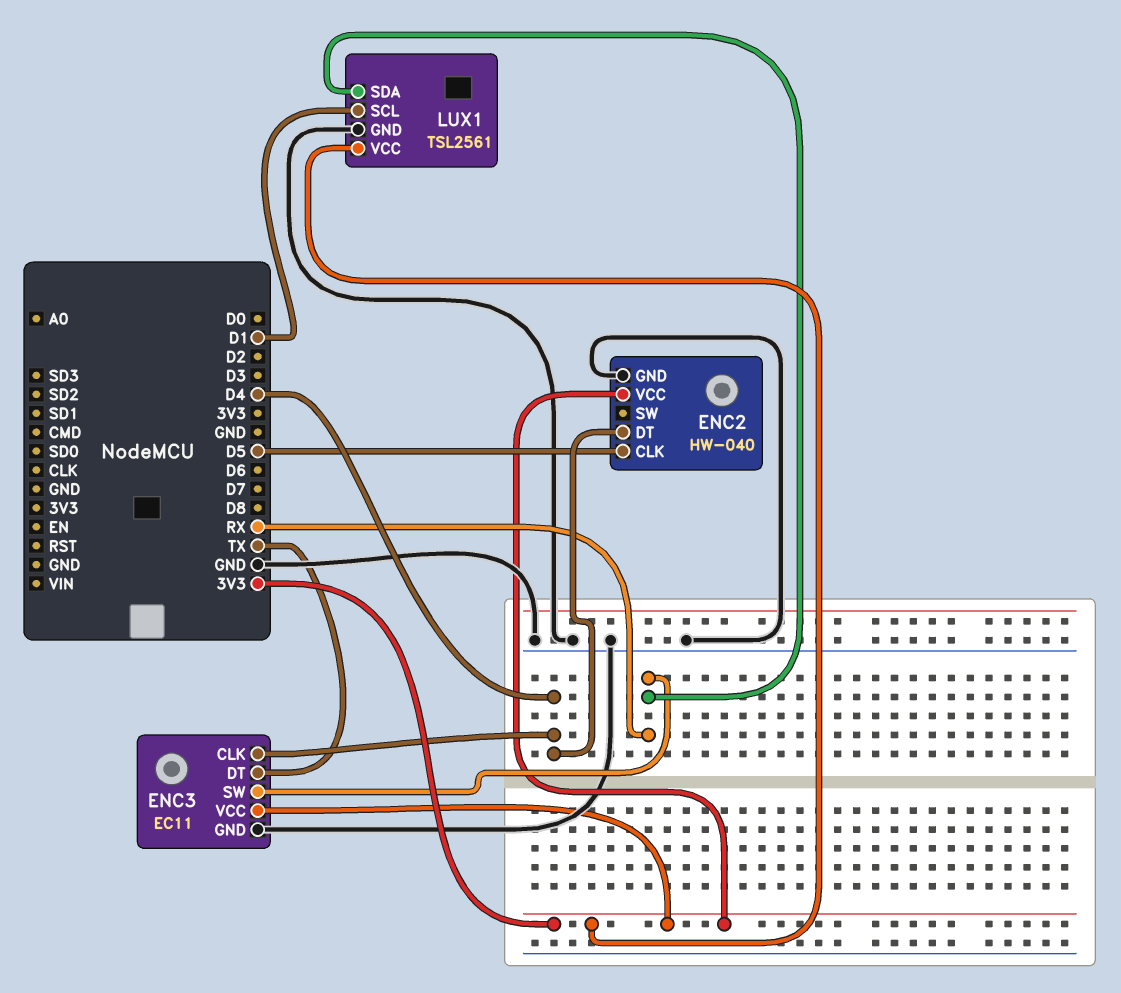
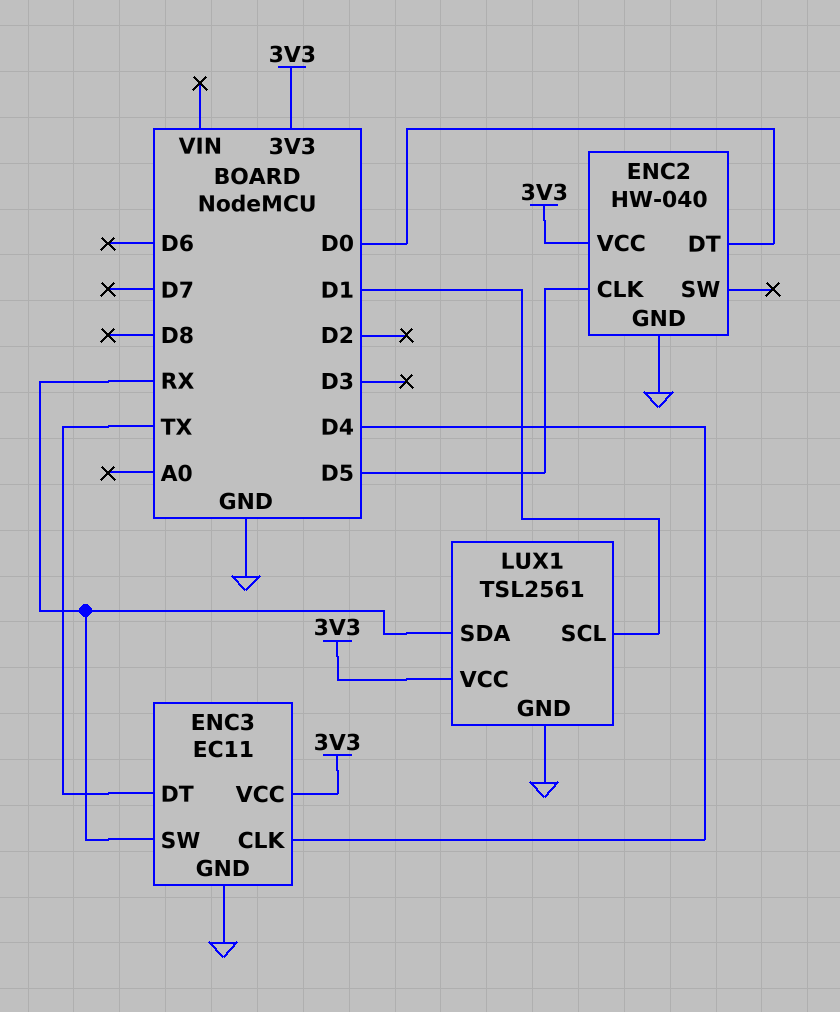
ENC2 pin DT: D4 -> D0

